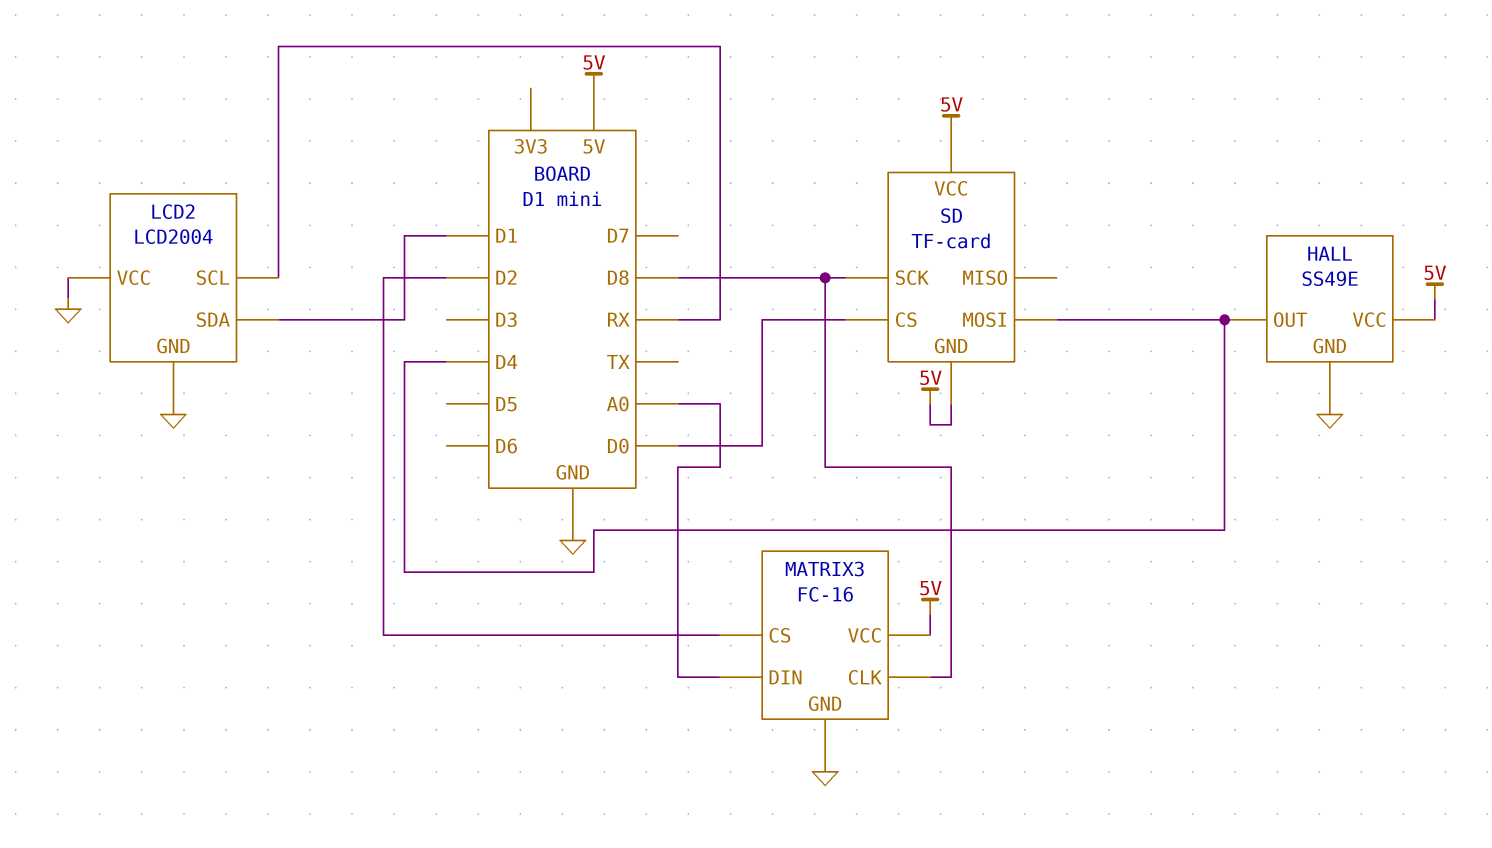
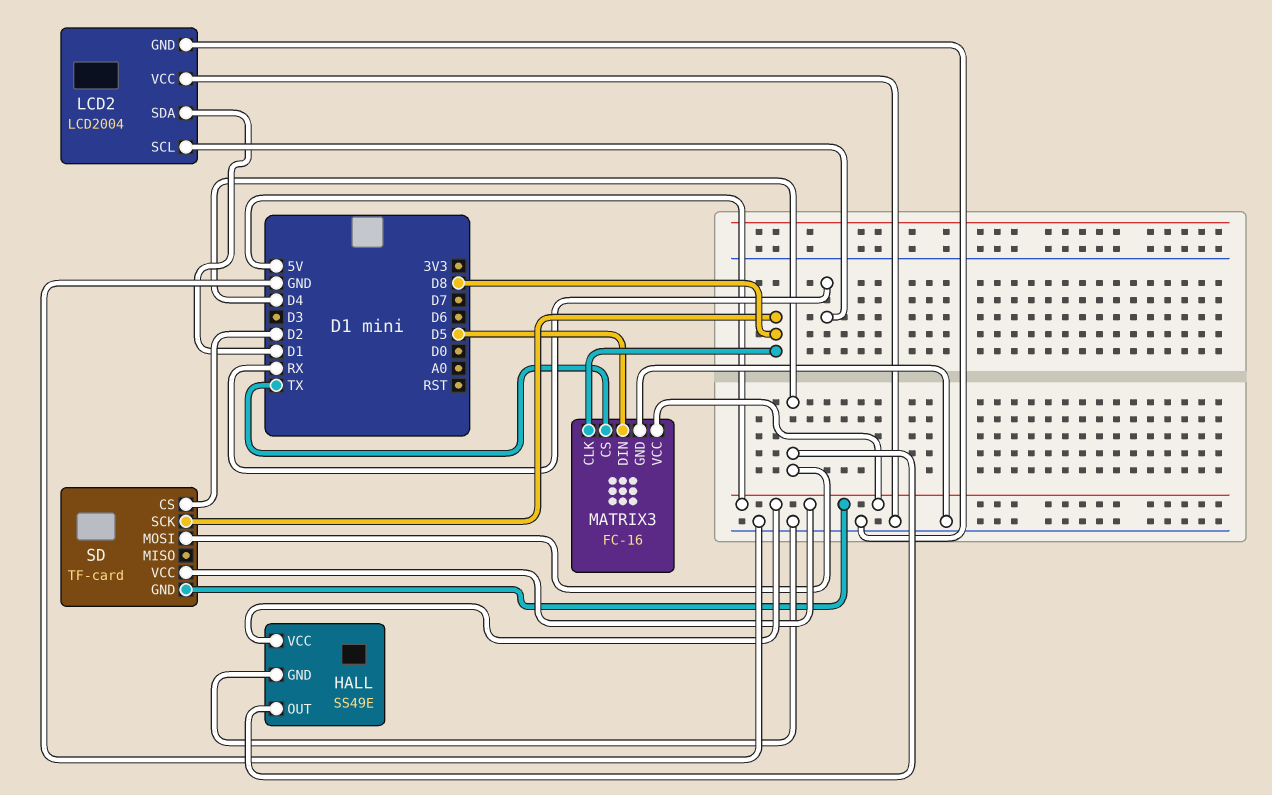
MATRIX3 pin CS: D2 -> TX
MATRIX3 pin DIN: A0 -> D5
SD pin CS: D0 -> D2

